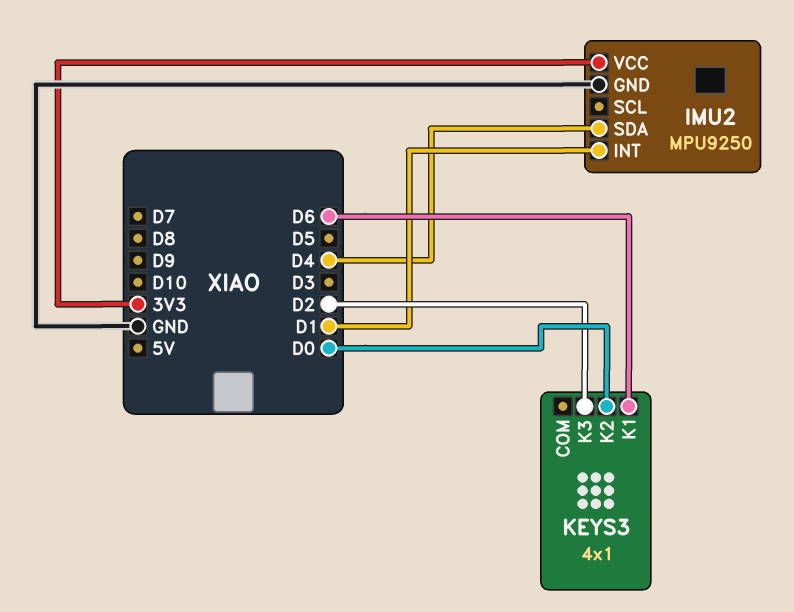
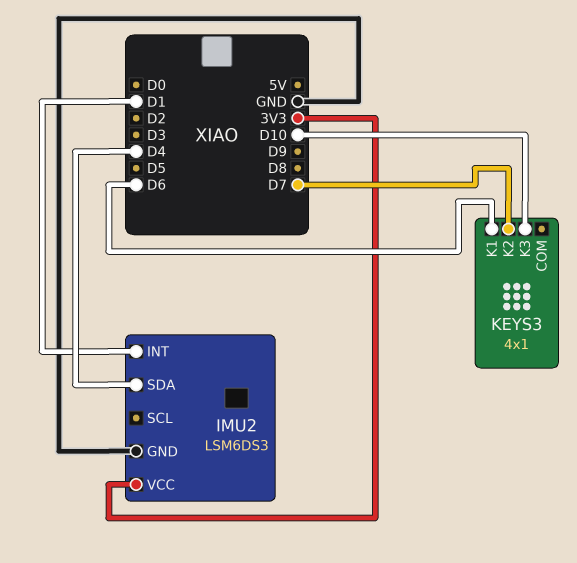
IMU2: MPU9250 -> LSM6DS3
KEYS3 pin K2: D0 -> D7
KEYS3 pin K3: D2 -> D10

